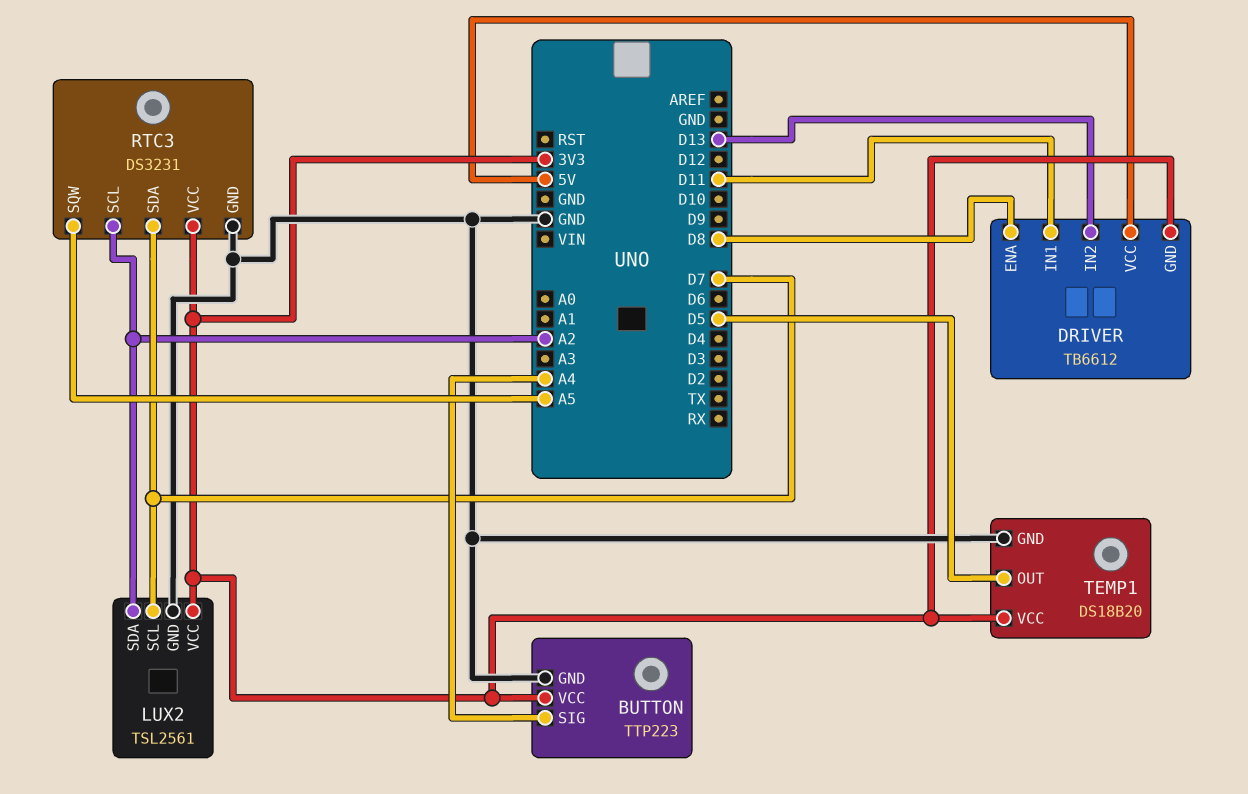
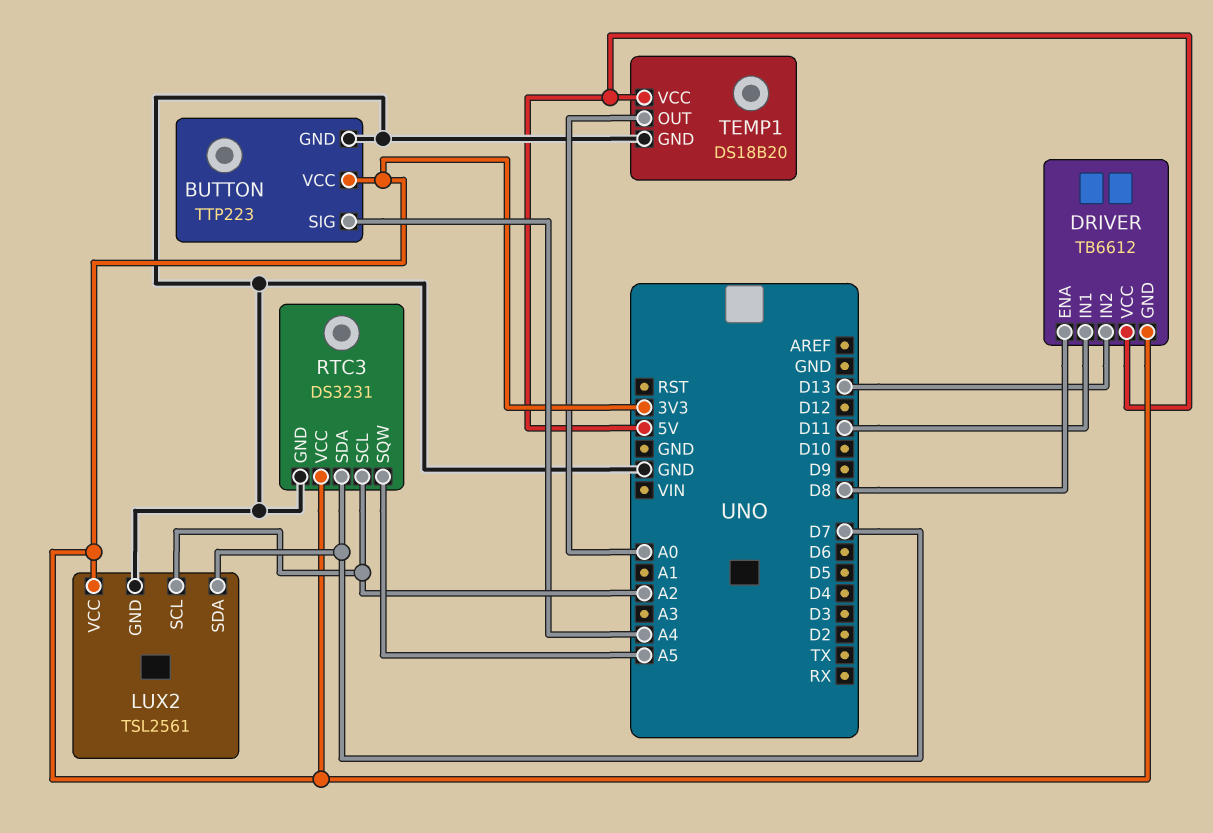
LUX2 pin SCL: D7 -> A2
LUX2 pin SDA: A2 -> D7
TEMP1 pin OUT: D5 -> A0
TEMP1 pin VCC: 3V3 -> 5V

